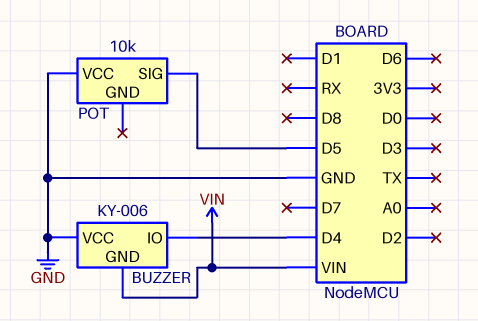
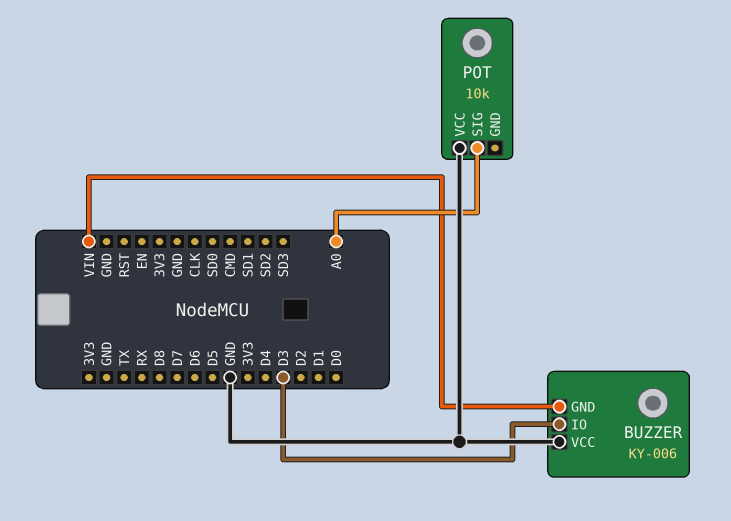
BUZZER pin IO: D4 -> D3
POT pin SIG: D5 -> A0

